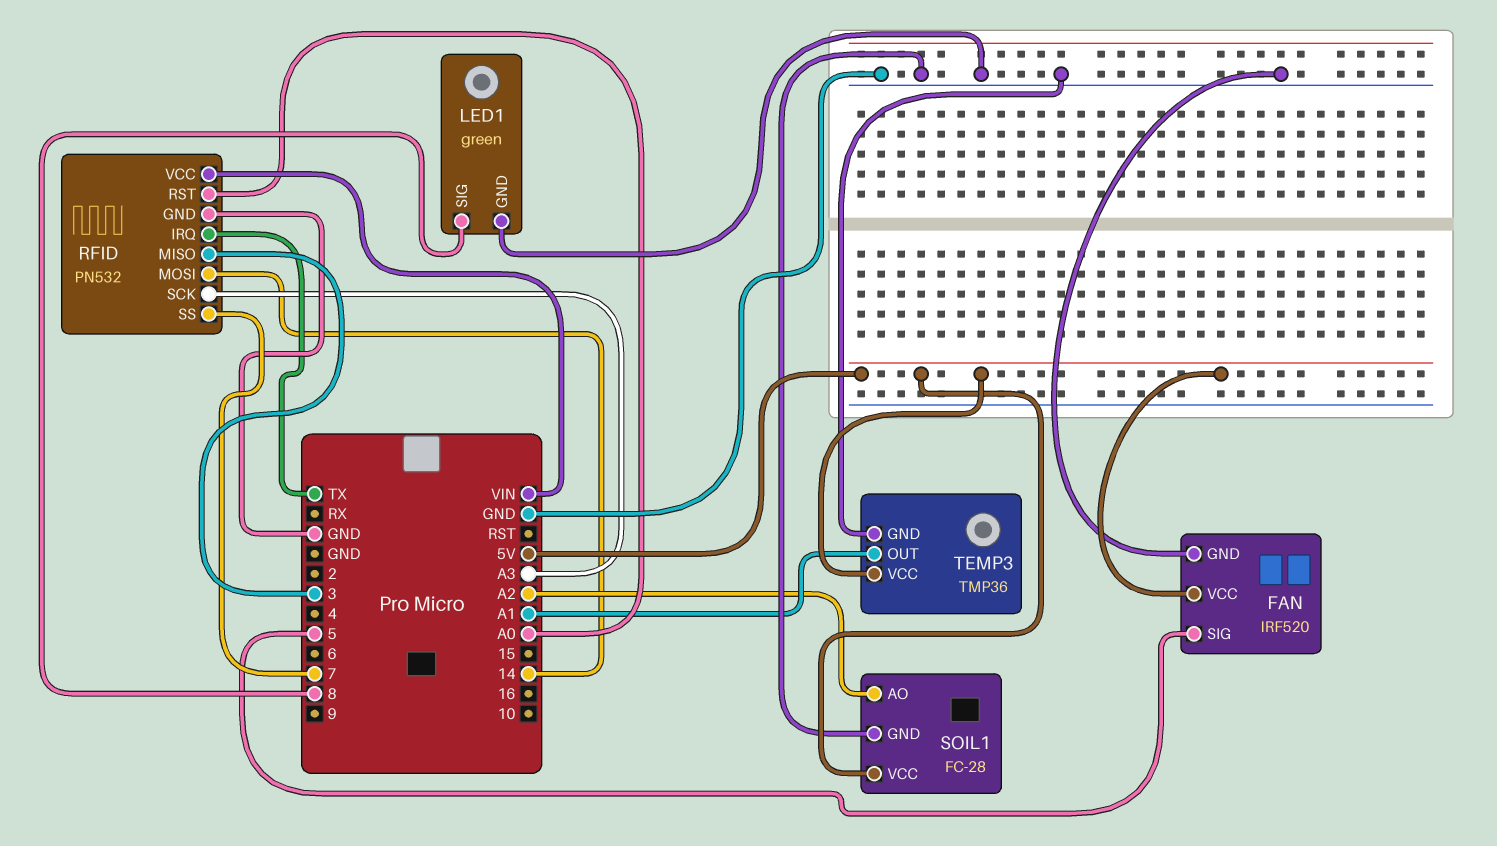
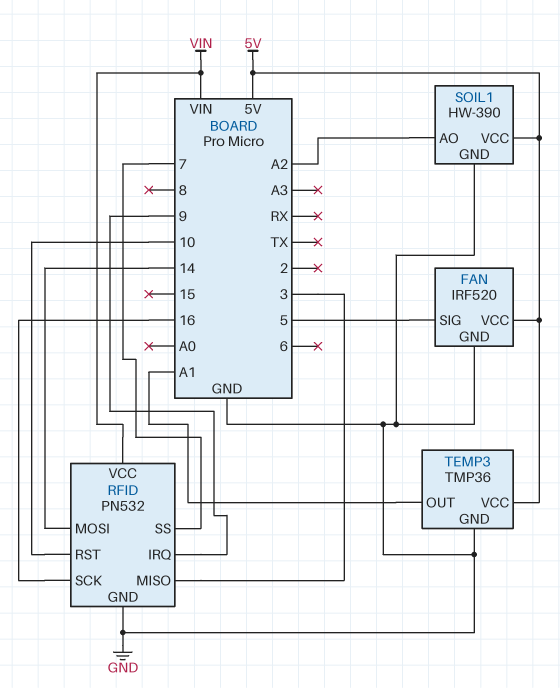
LED1: green -> none
LED1 pin GND: GND -> none
LED1 pin SIG: 8 -> none
RFID pin IRQ: TX -> 9
RFID pin RST: A0 -> 10
RFID pin SCK: A3 -> 16
SOIL1: FC-28 -> HW-390

